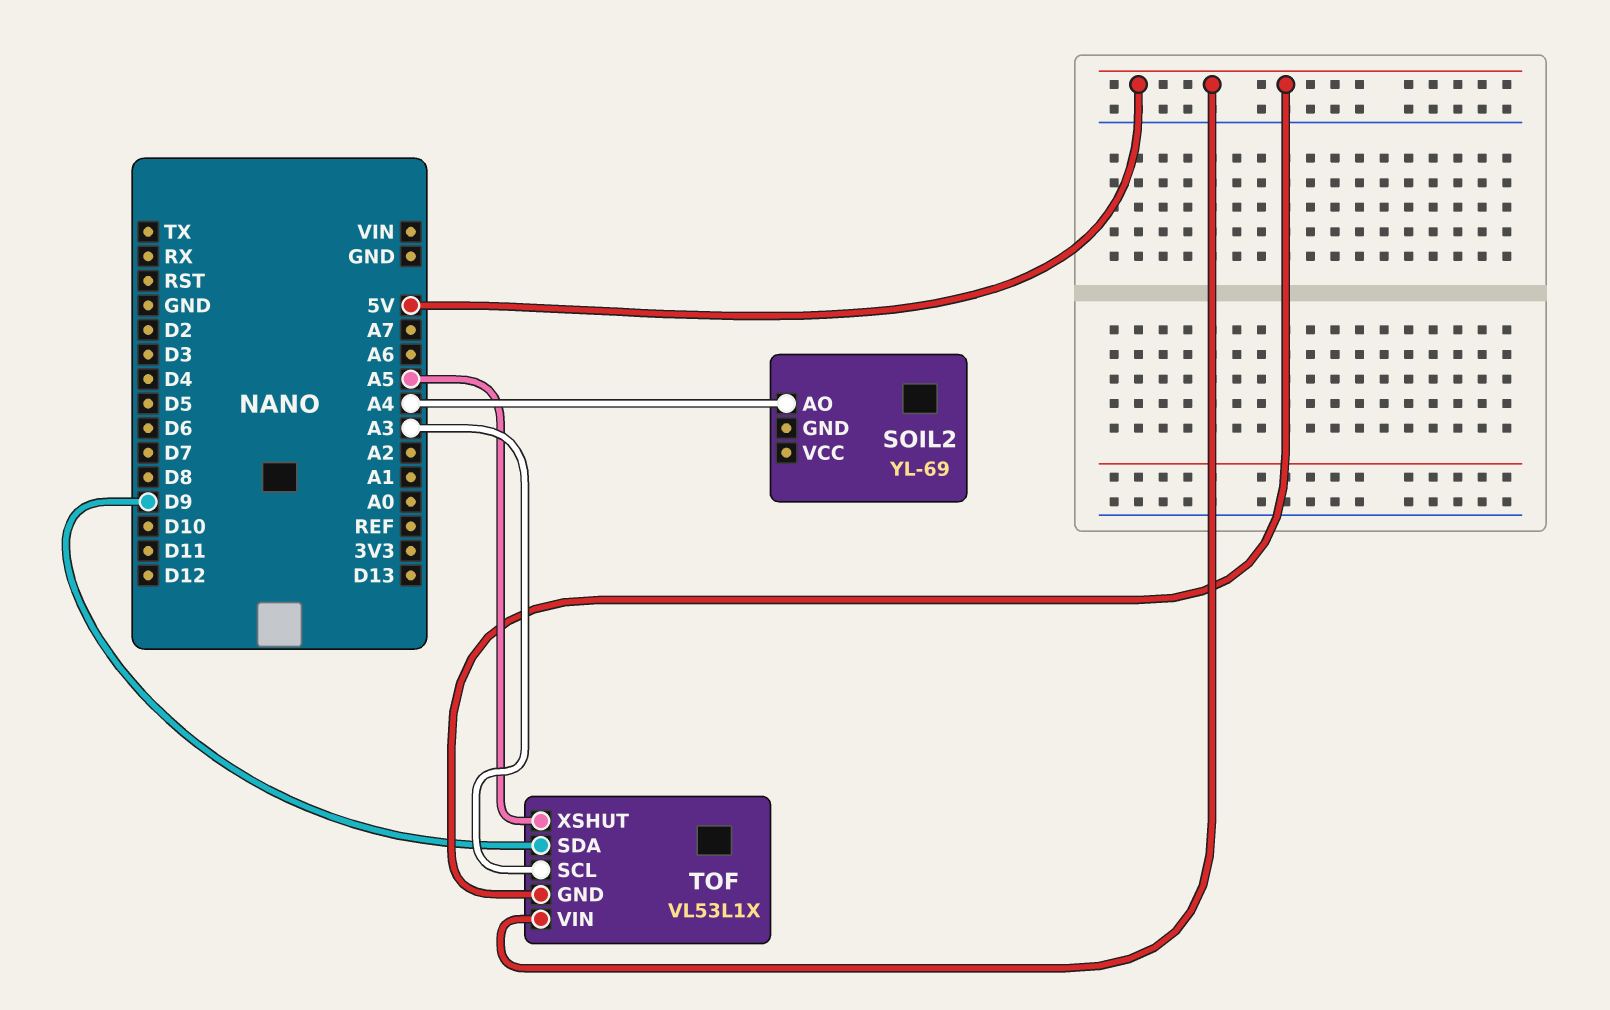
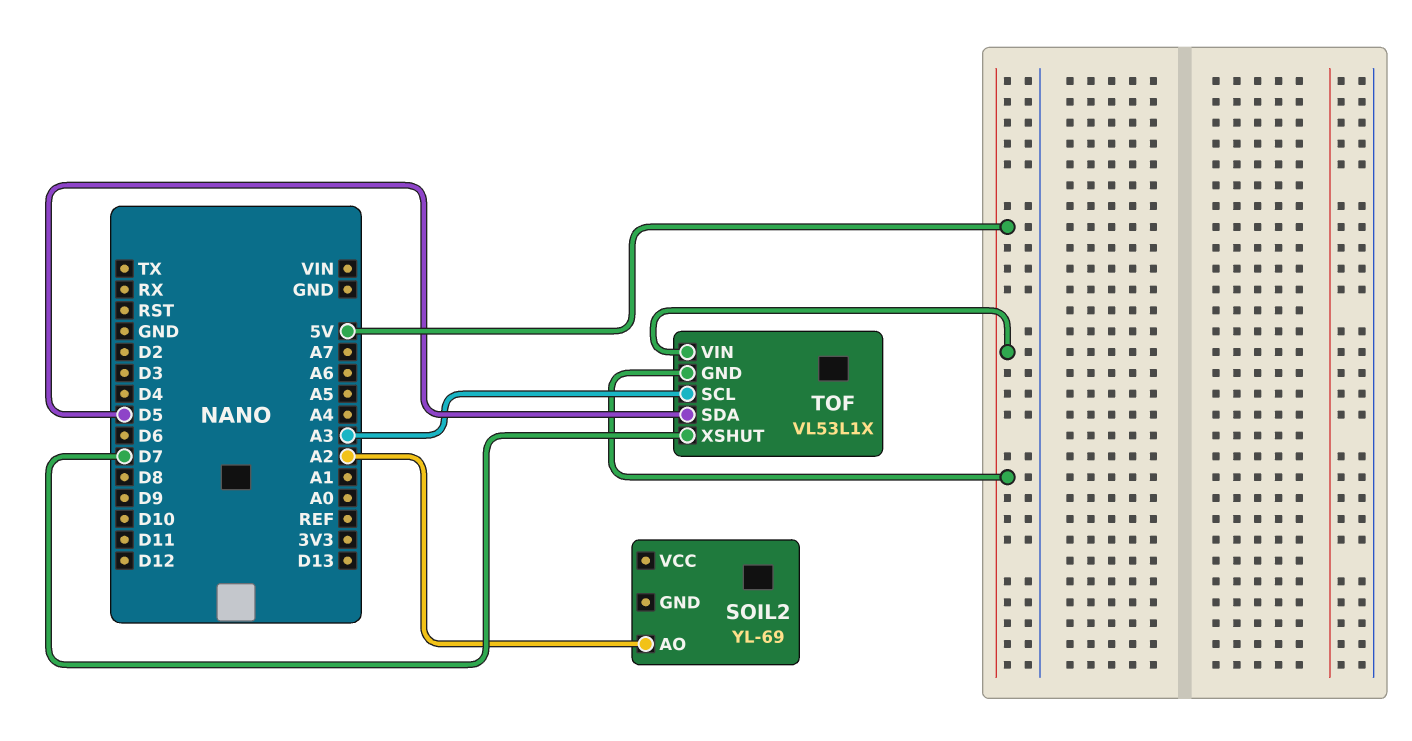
SOIL2 pin AO: A4 -> A2
TOF pin SDA: D9 -> D5
TOF pin XSHUT: A5 -> D7

